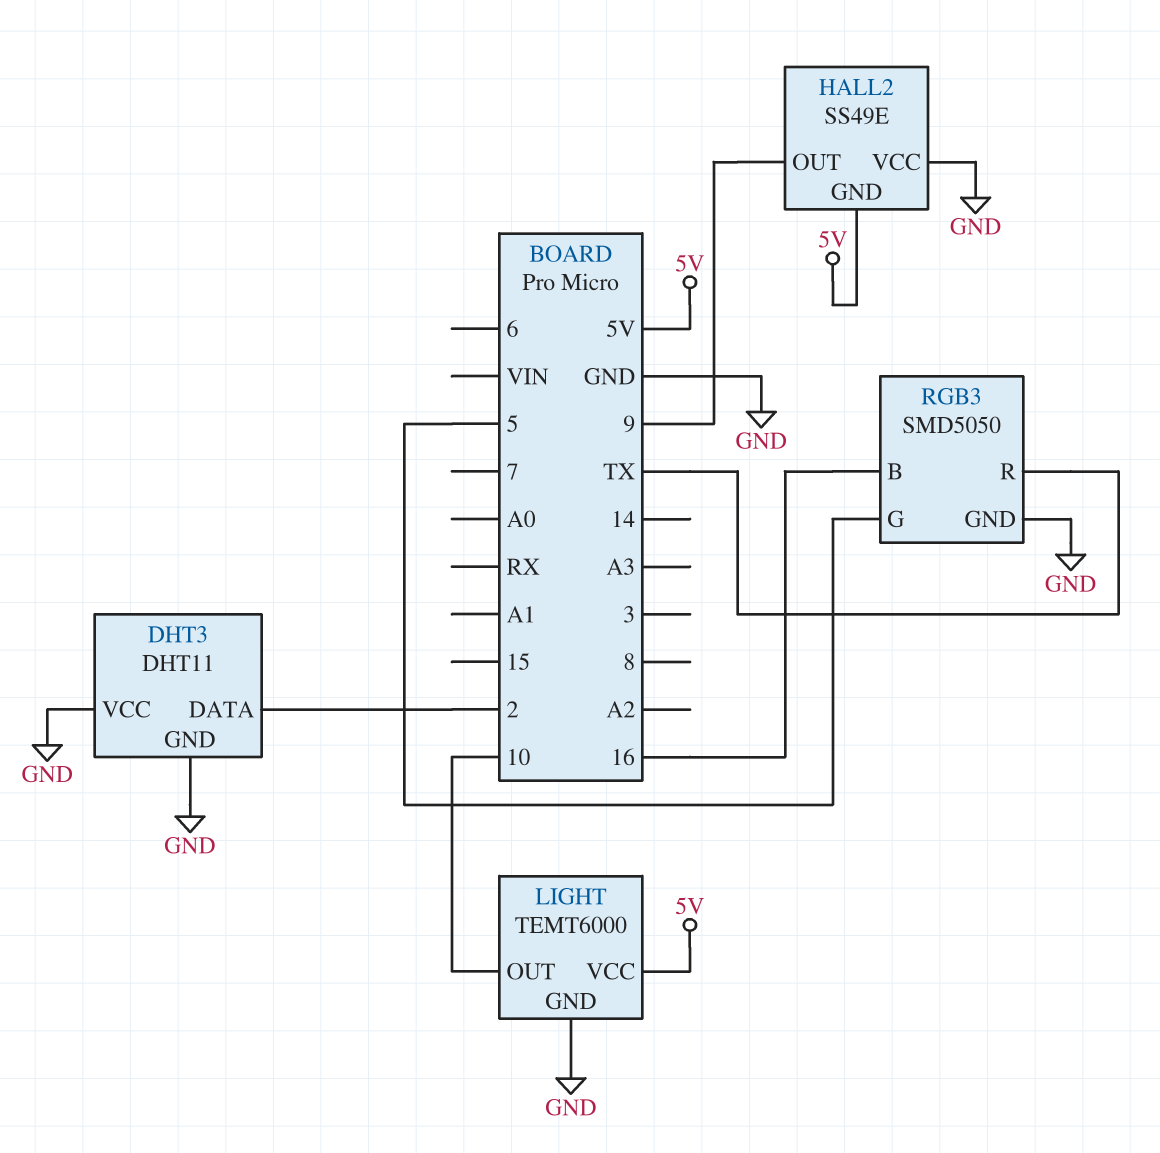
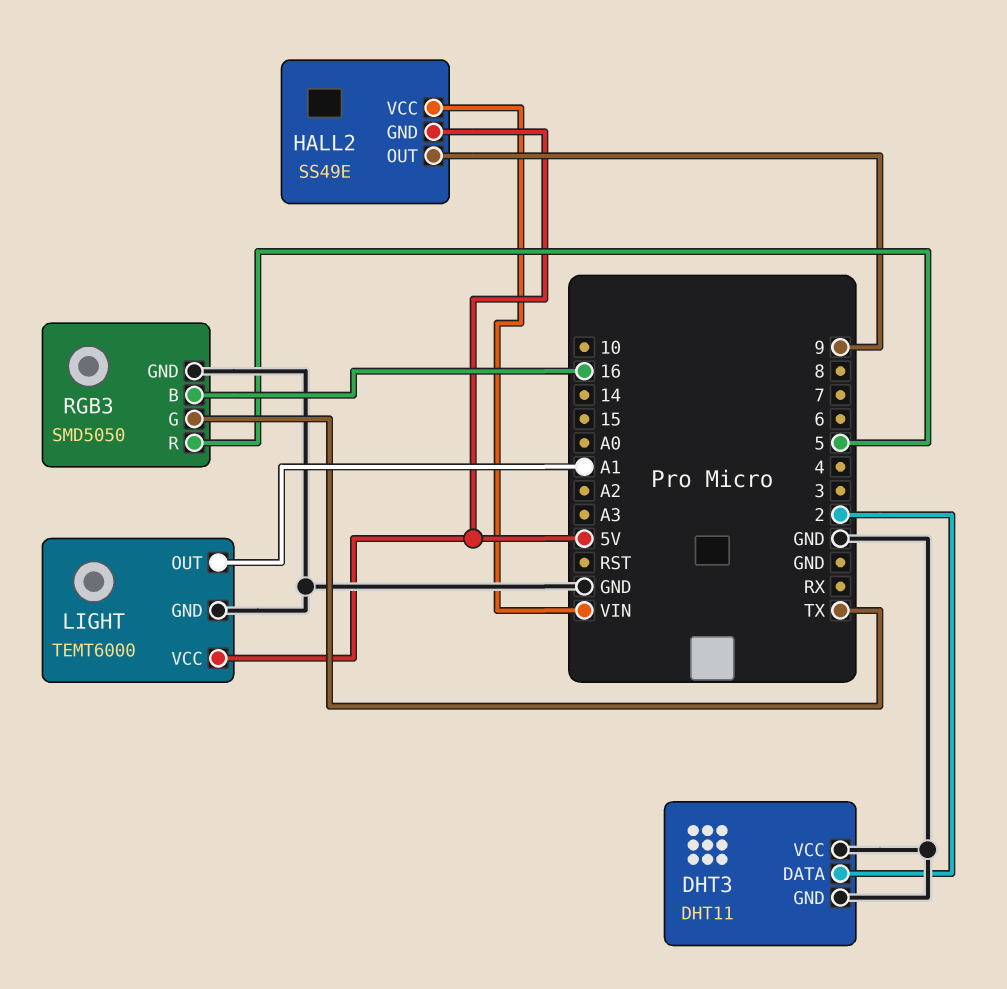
HALL2 pin VCC: GND -> VIN
LIGHT pin OUT: 10 -> A1
RGB3 pin G: 5 -> TX
RGB3 pin R: TX -> 5

